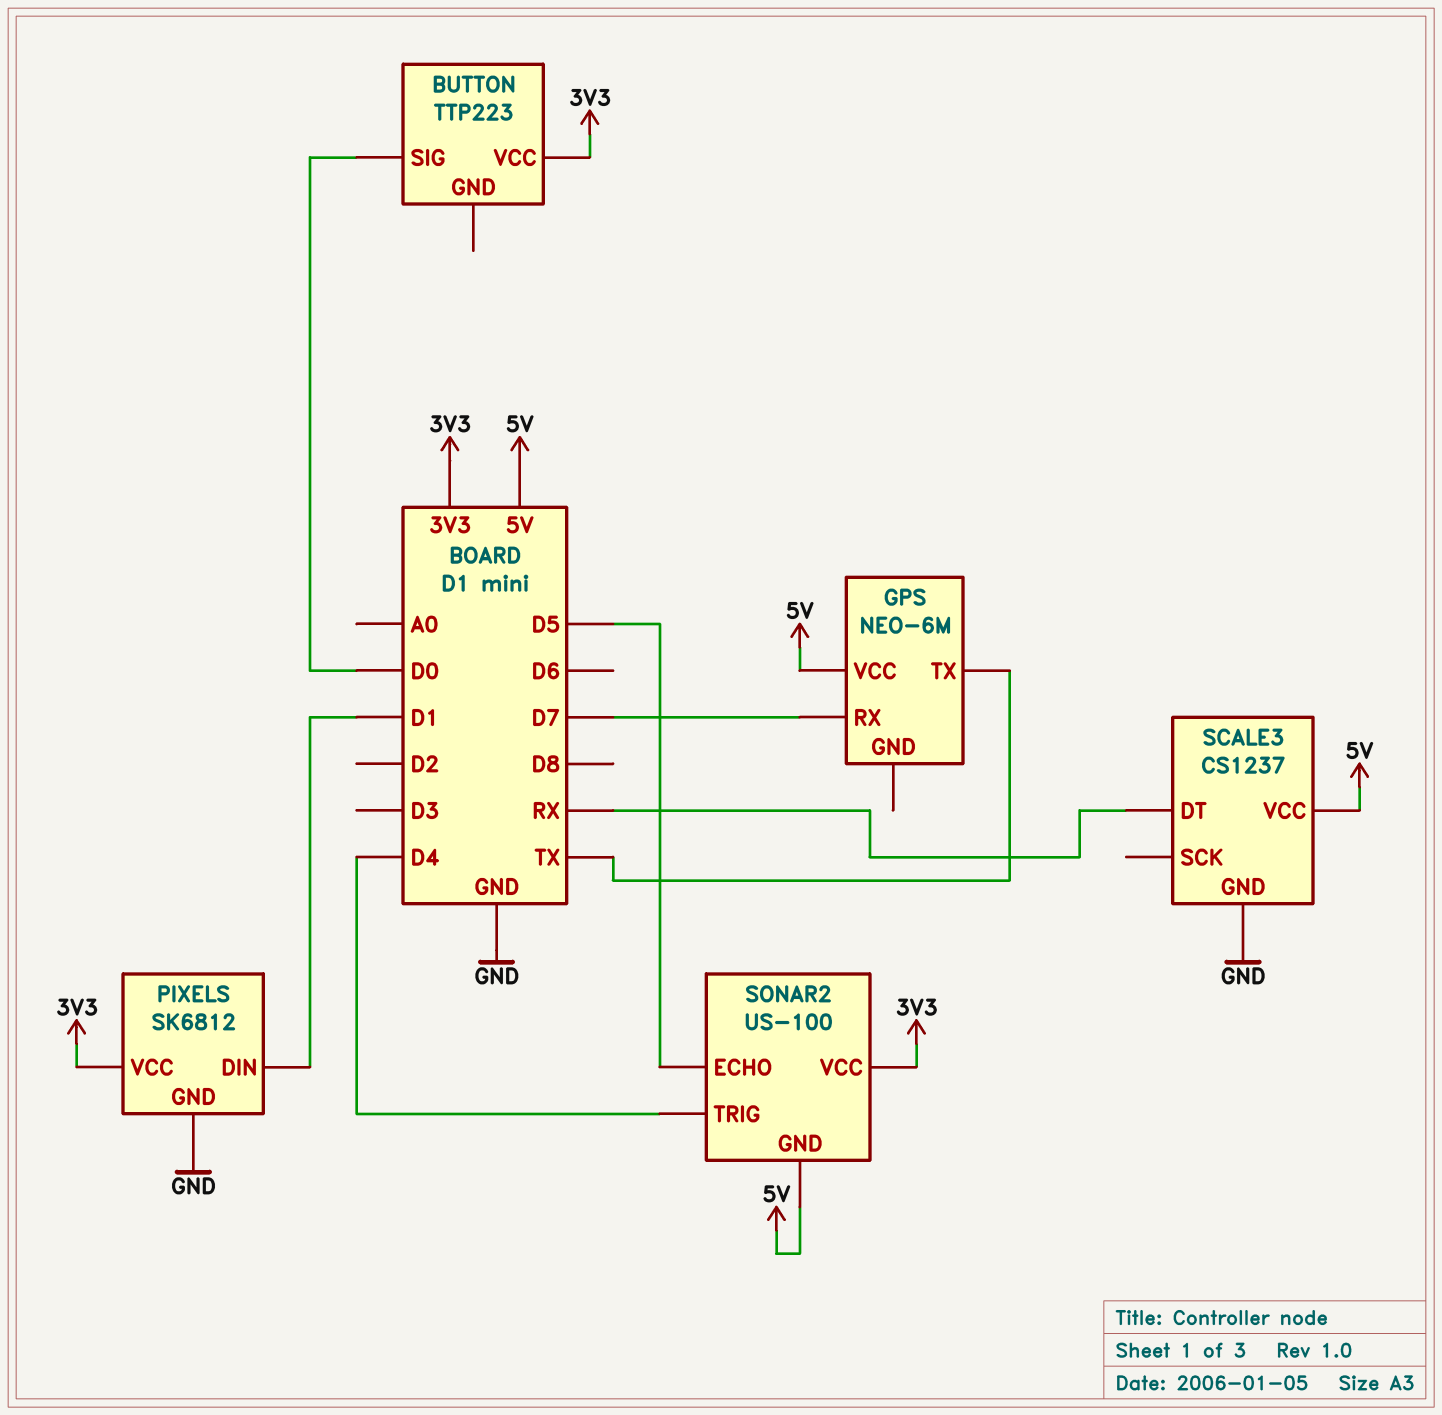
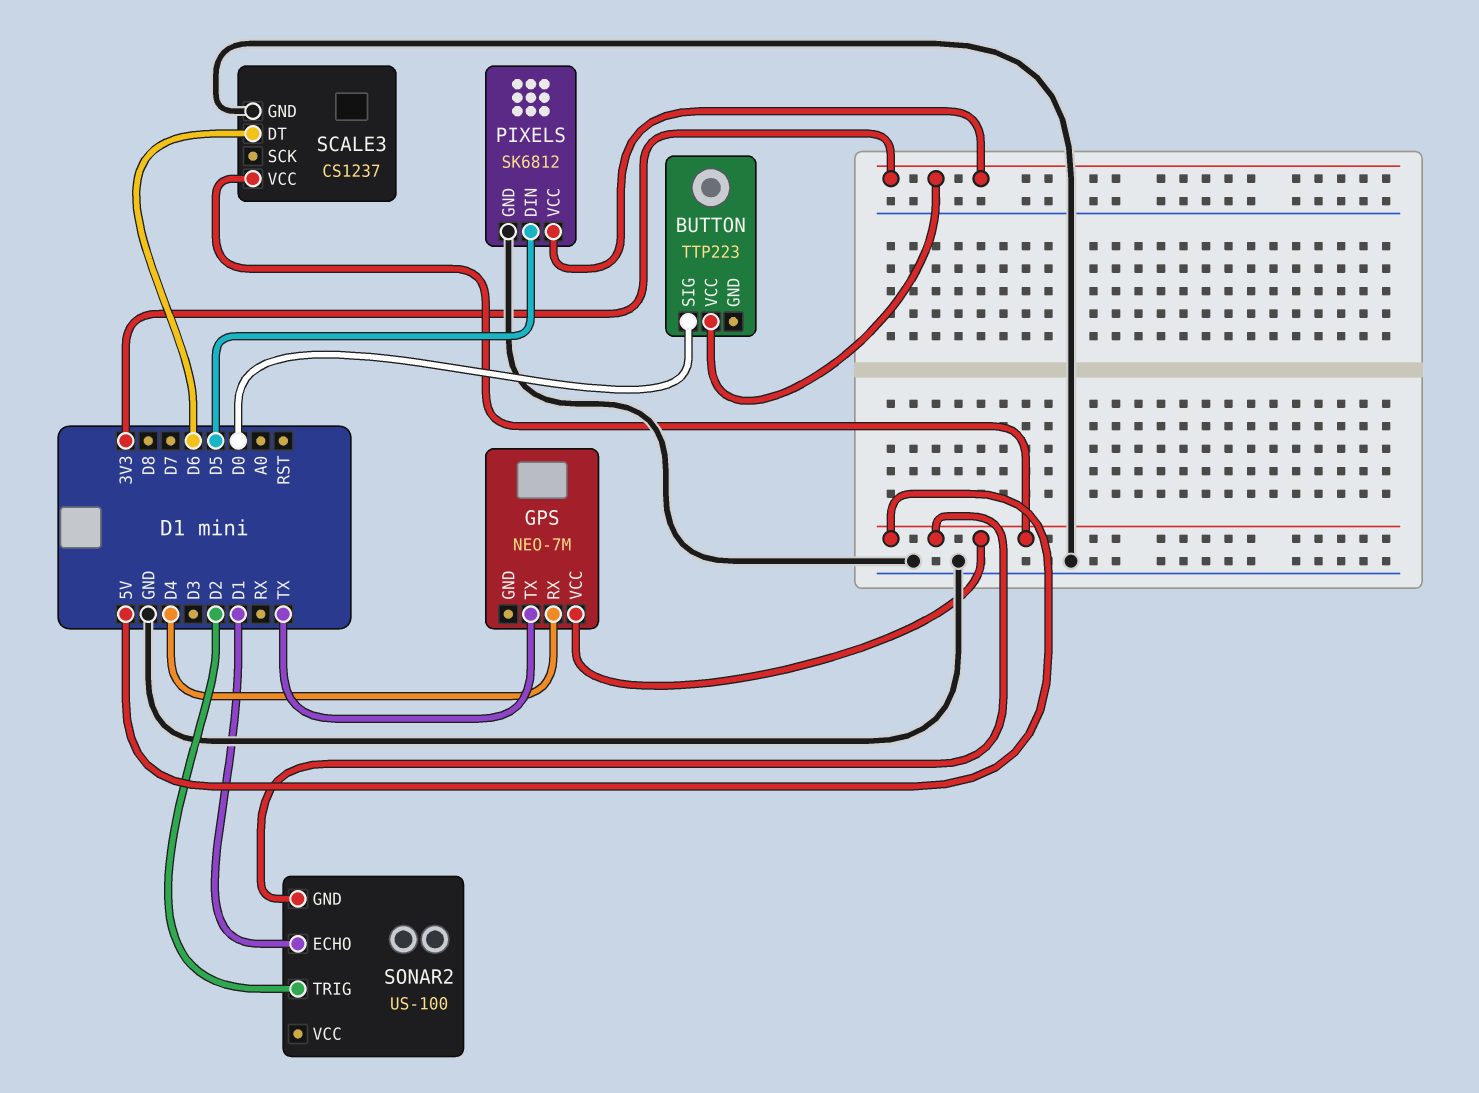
GPS: NEO-6M -> NEO-7M
GPS pin RX: D7 -> D4
PIXELS pin DIN: D1 -> D5
SCALE3 pin DT: RX -> D6
SONAR2 pin ECHO: D5 -> D1
SONAR2 pin TRIG: D4 -> D2
SONAR2 pin VCC: 3V3 -> none

